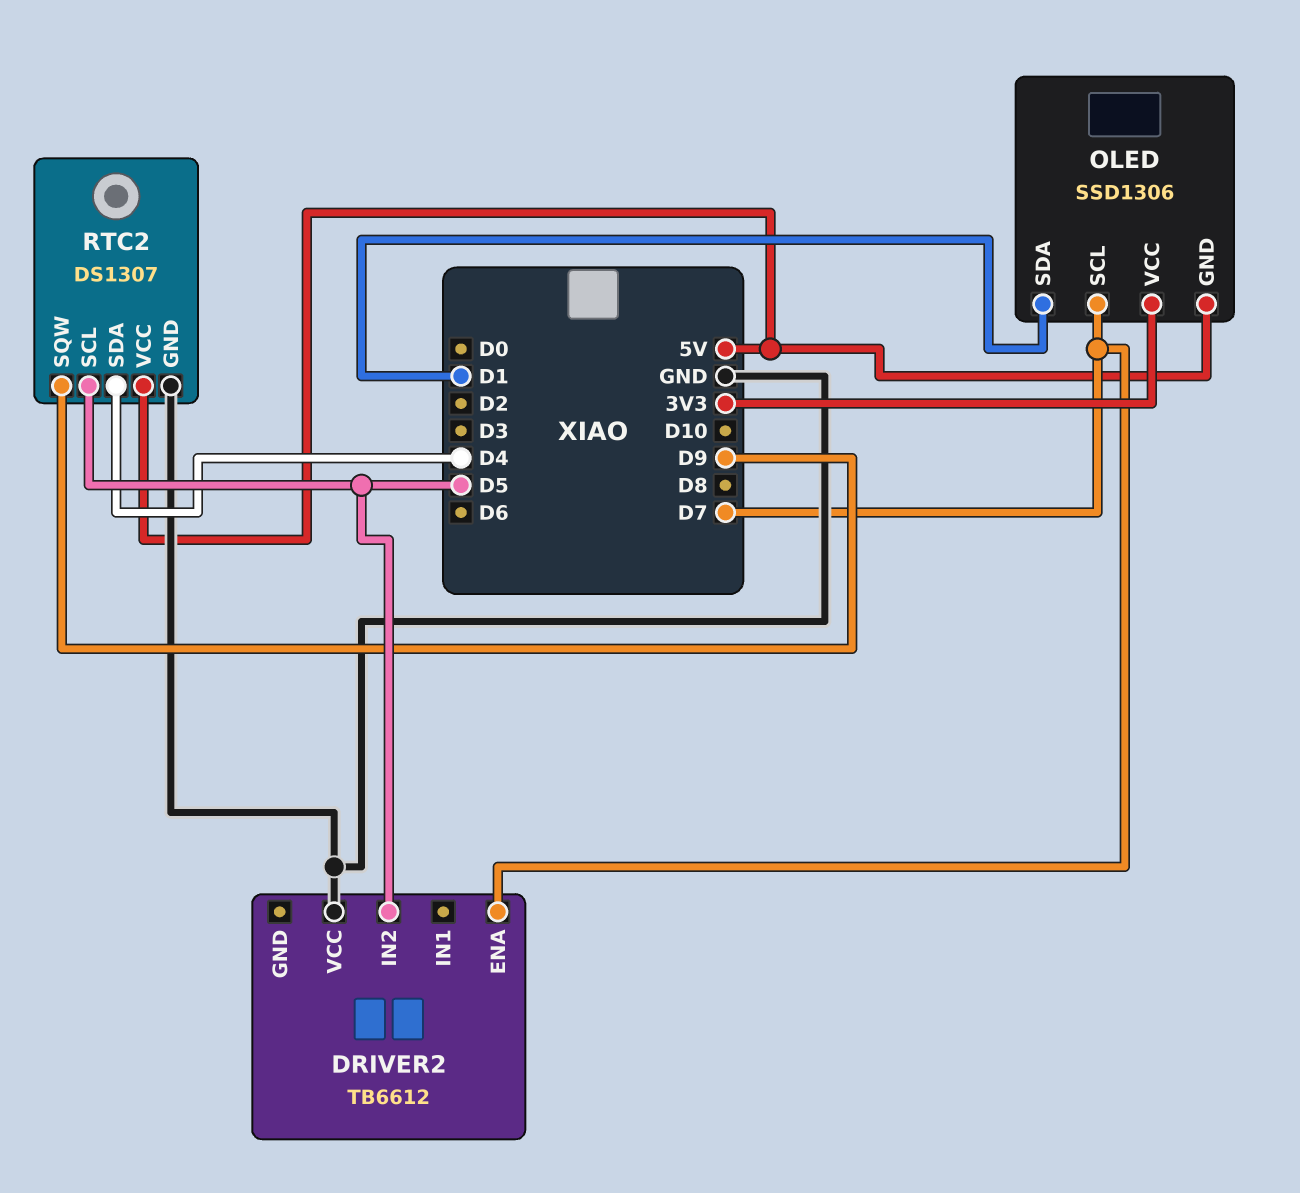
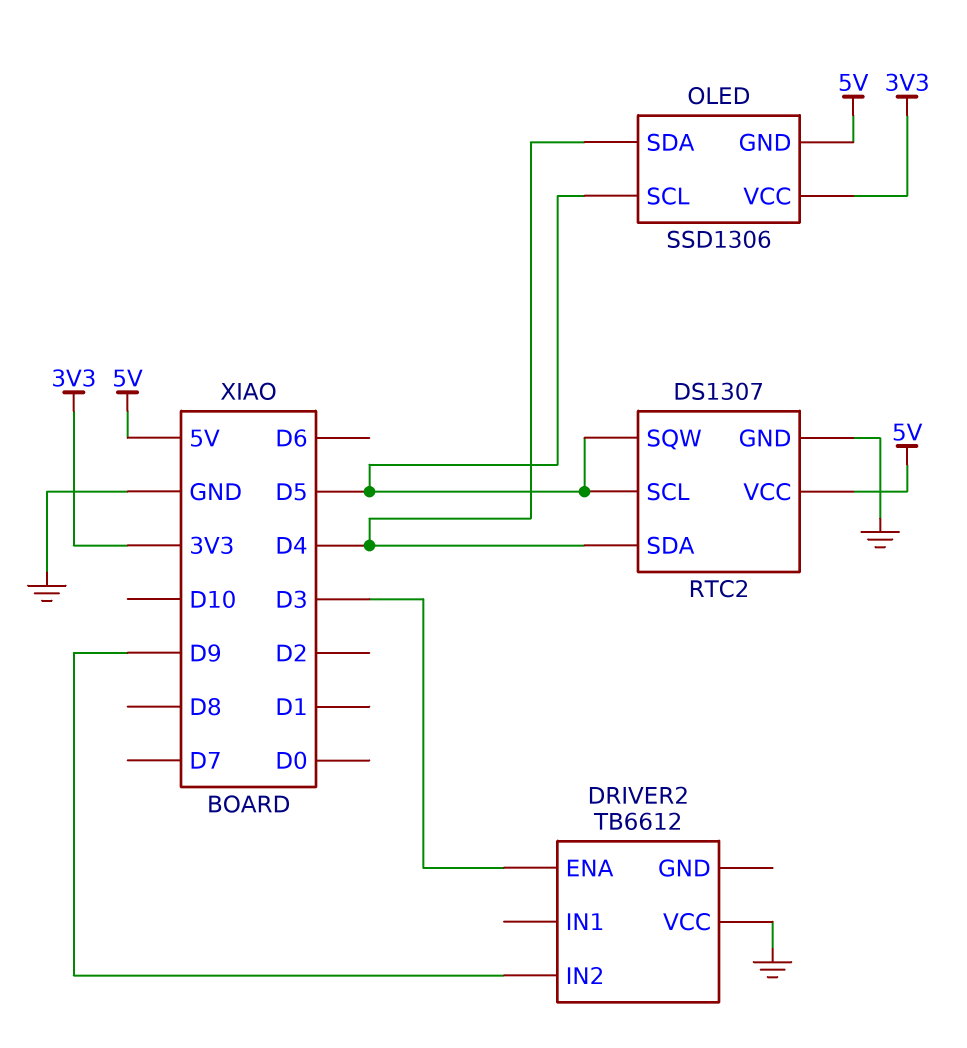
DRIVER2 pin ENA: D7 -> D3
DRIVER2 pin IN2: D5 -> D9
OLED pin SCL: D7 -> D5
OLED pin SDA: D1 -> D4
RTC2 pin SQW: D9 -> D5

